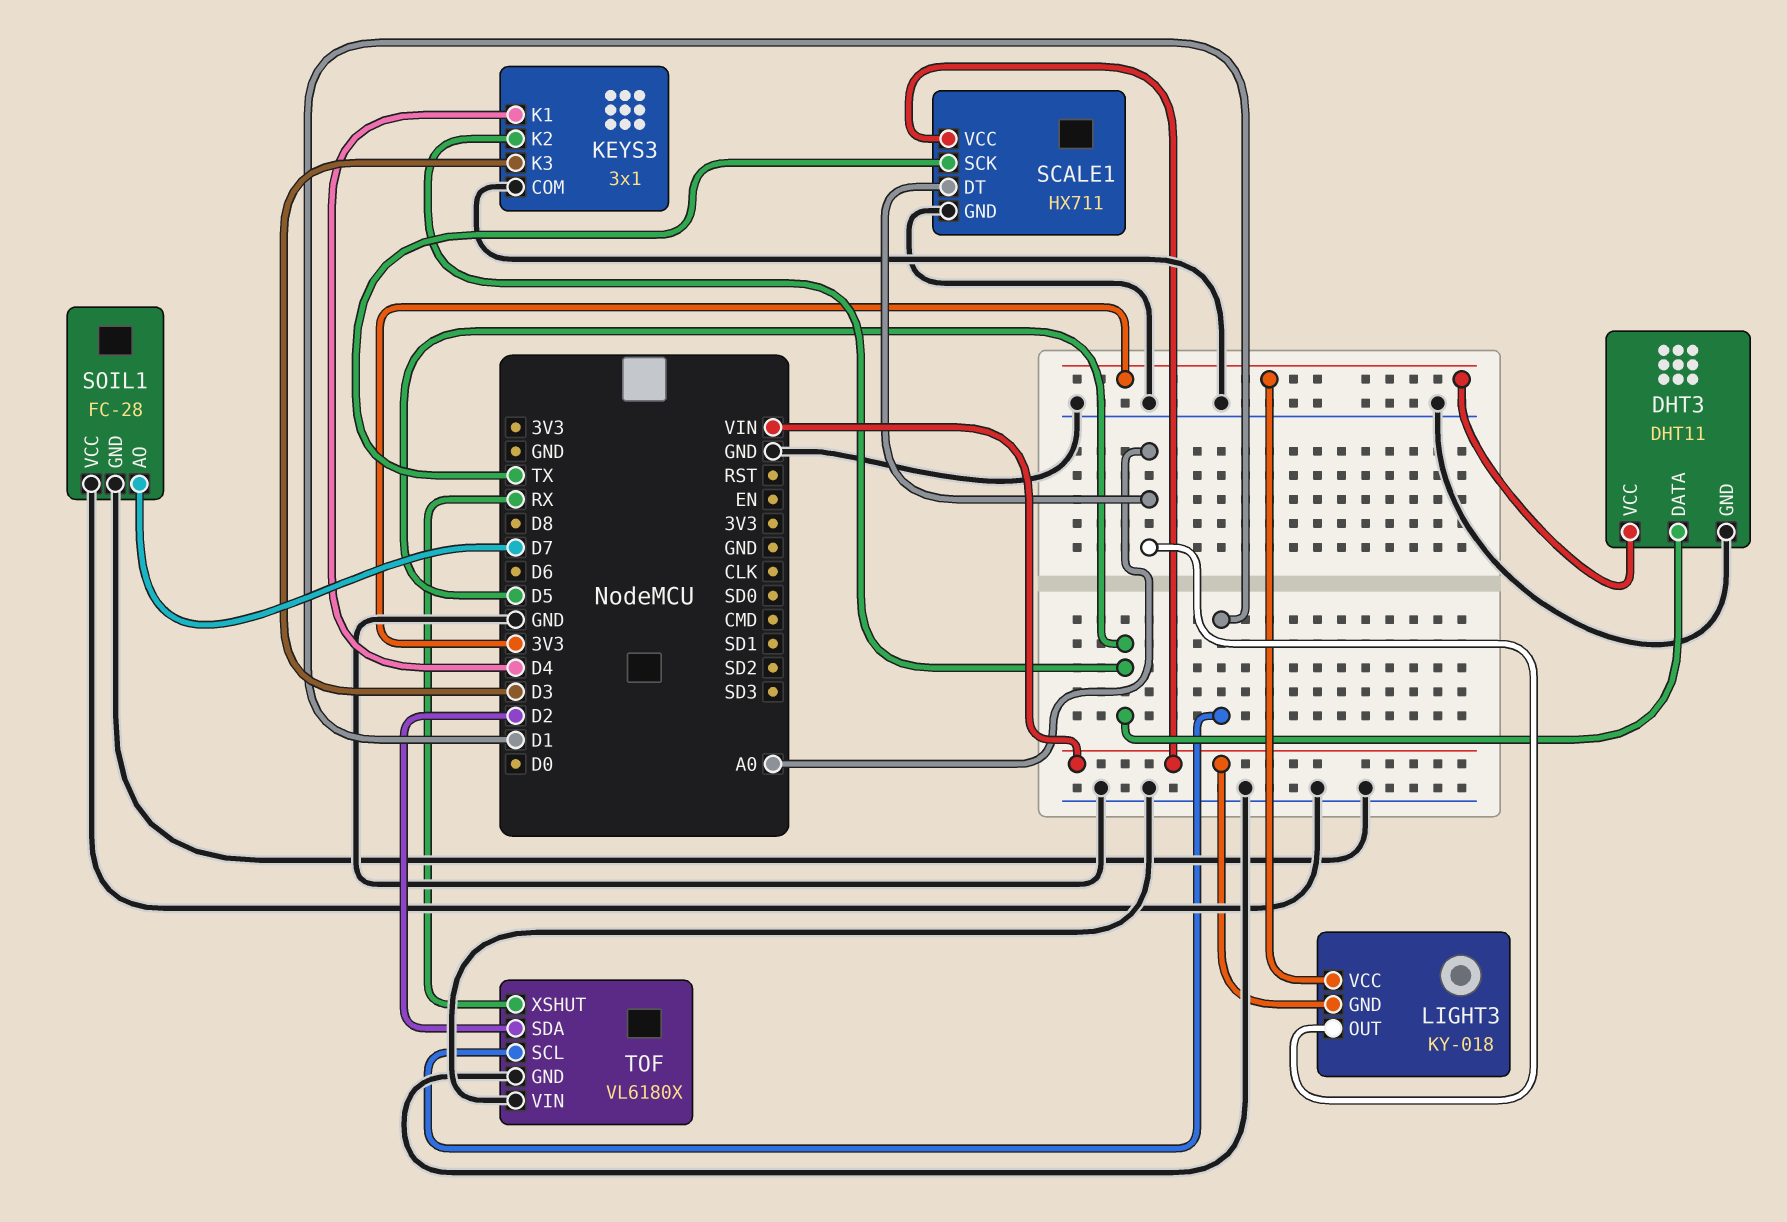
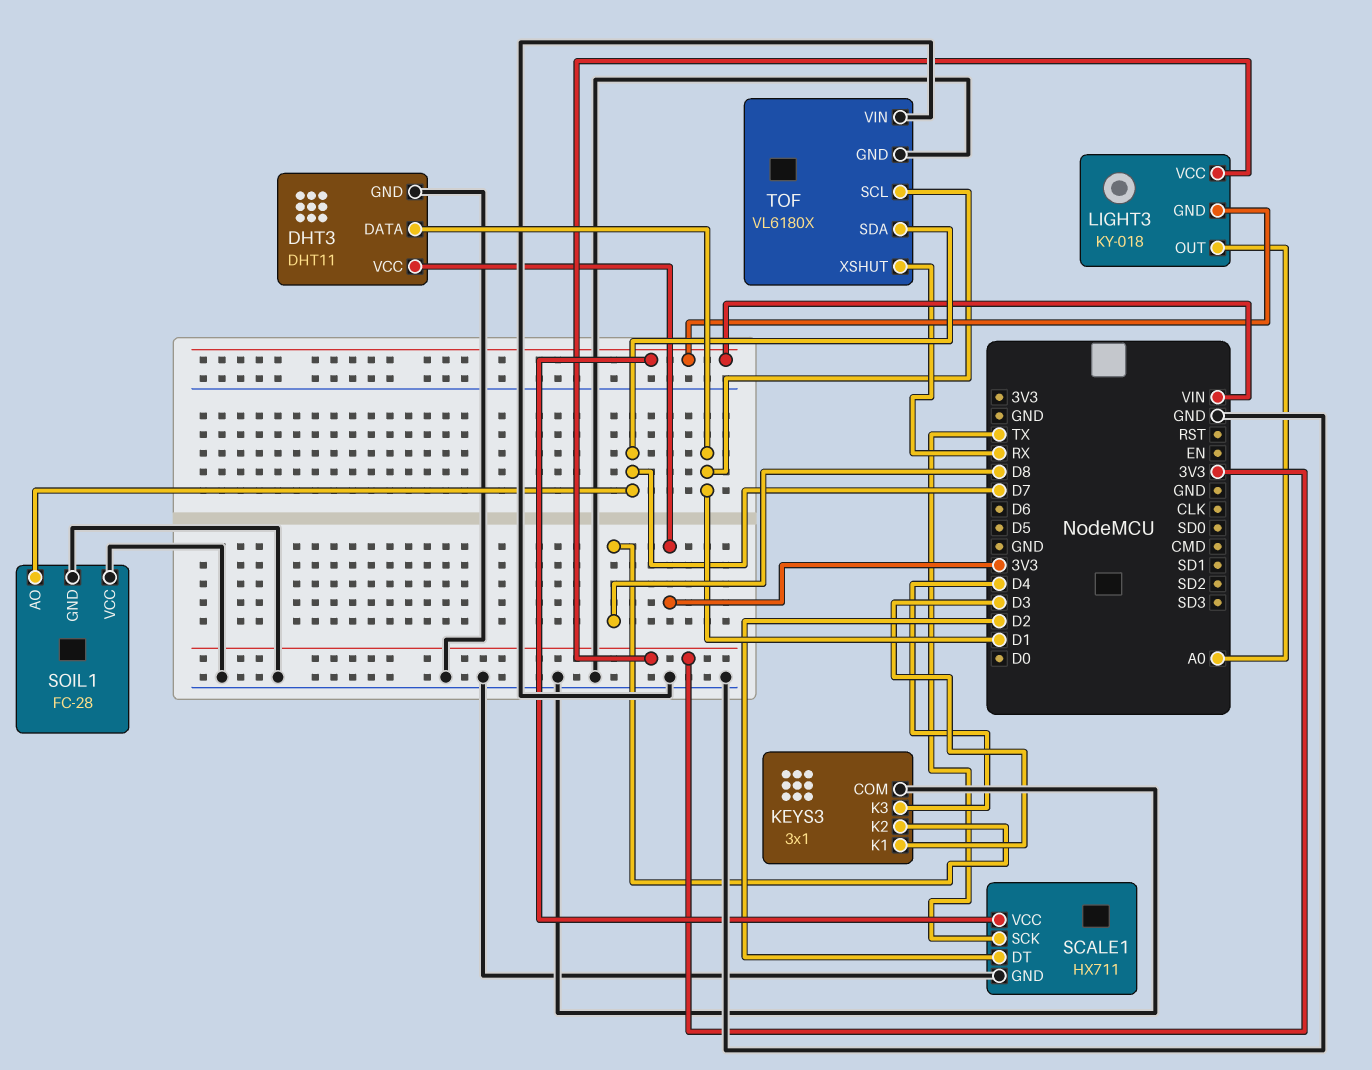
DHT3 pin DATA: D5 -> D1
KEYS3 pin K1: D4 -> D3
KEYS3 pin K2: D5 -> D8
KEYS3 pin K3: D3 -> D4
SCALE1 pin DT: A0 -> D2
TOF pin SDA: D2 -> D7

